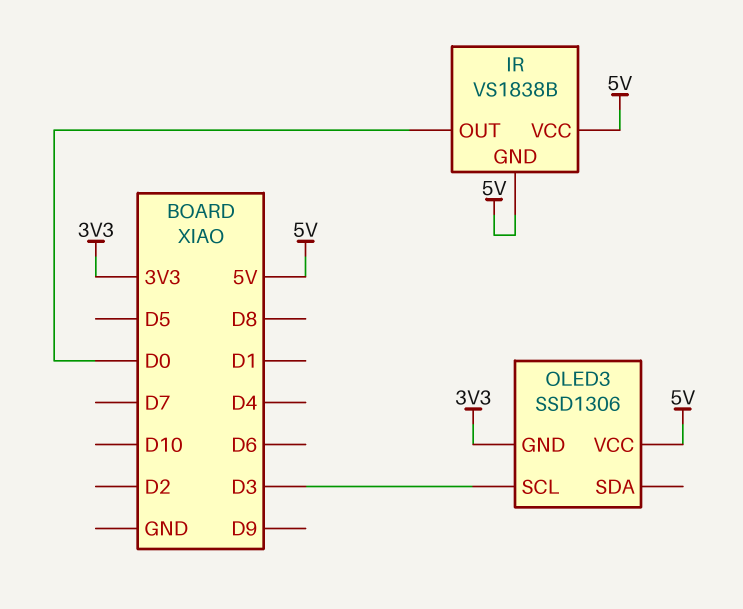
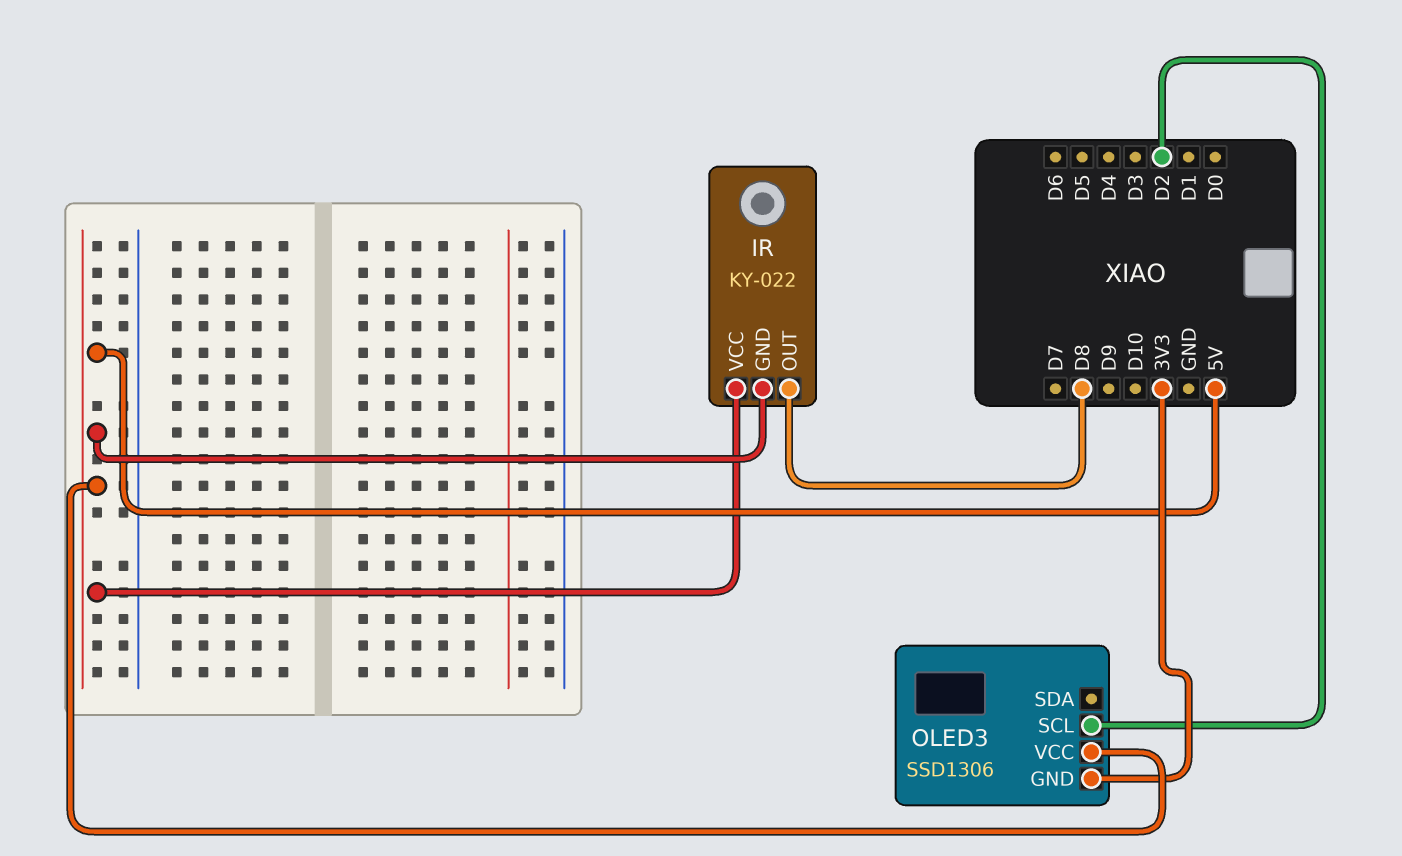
IR: VS1838B -> KY-022
IR pin OUT: D0 -> D8
OLED3 pin SCL: D3 -> D2

